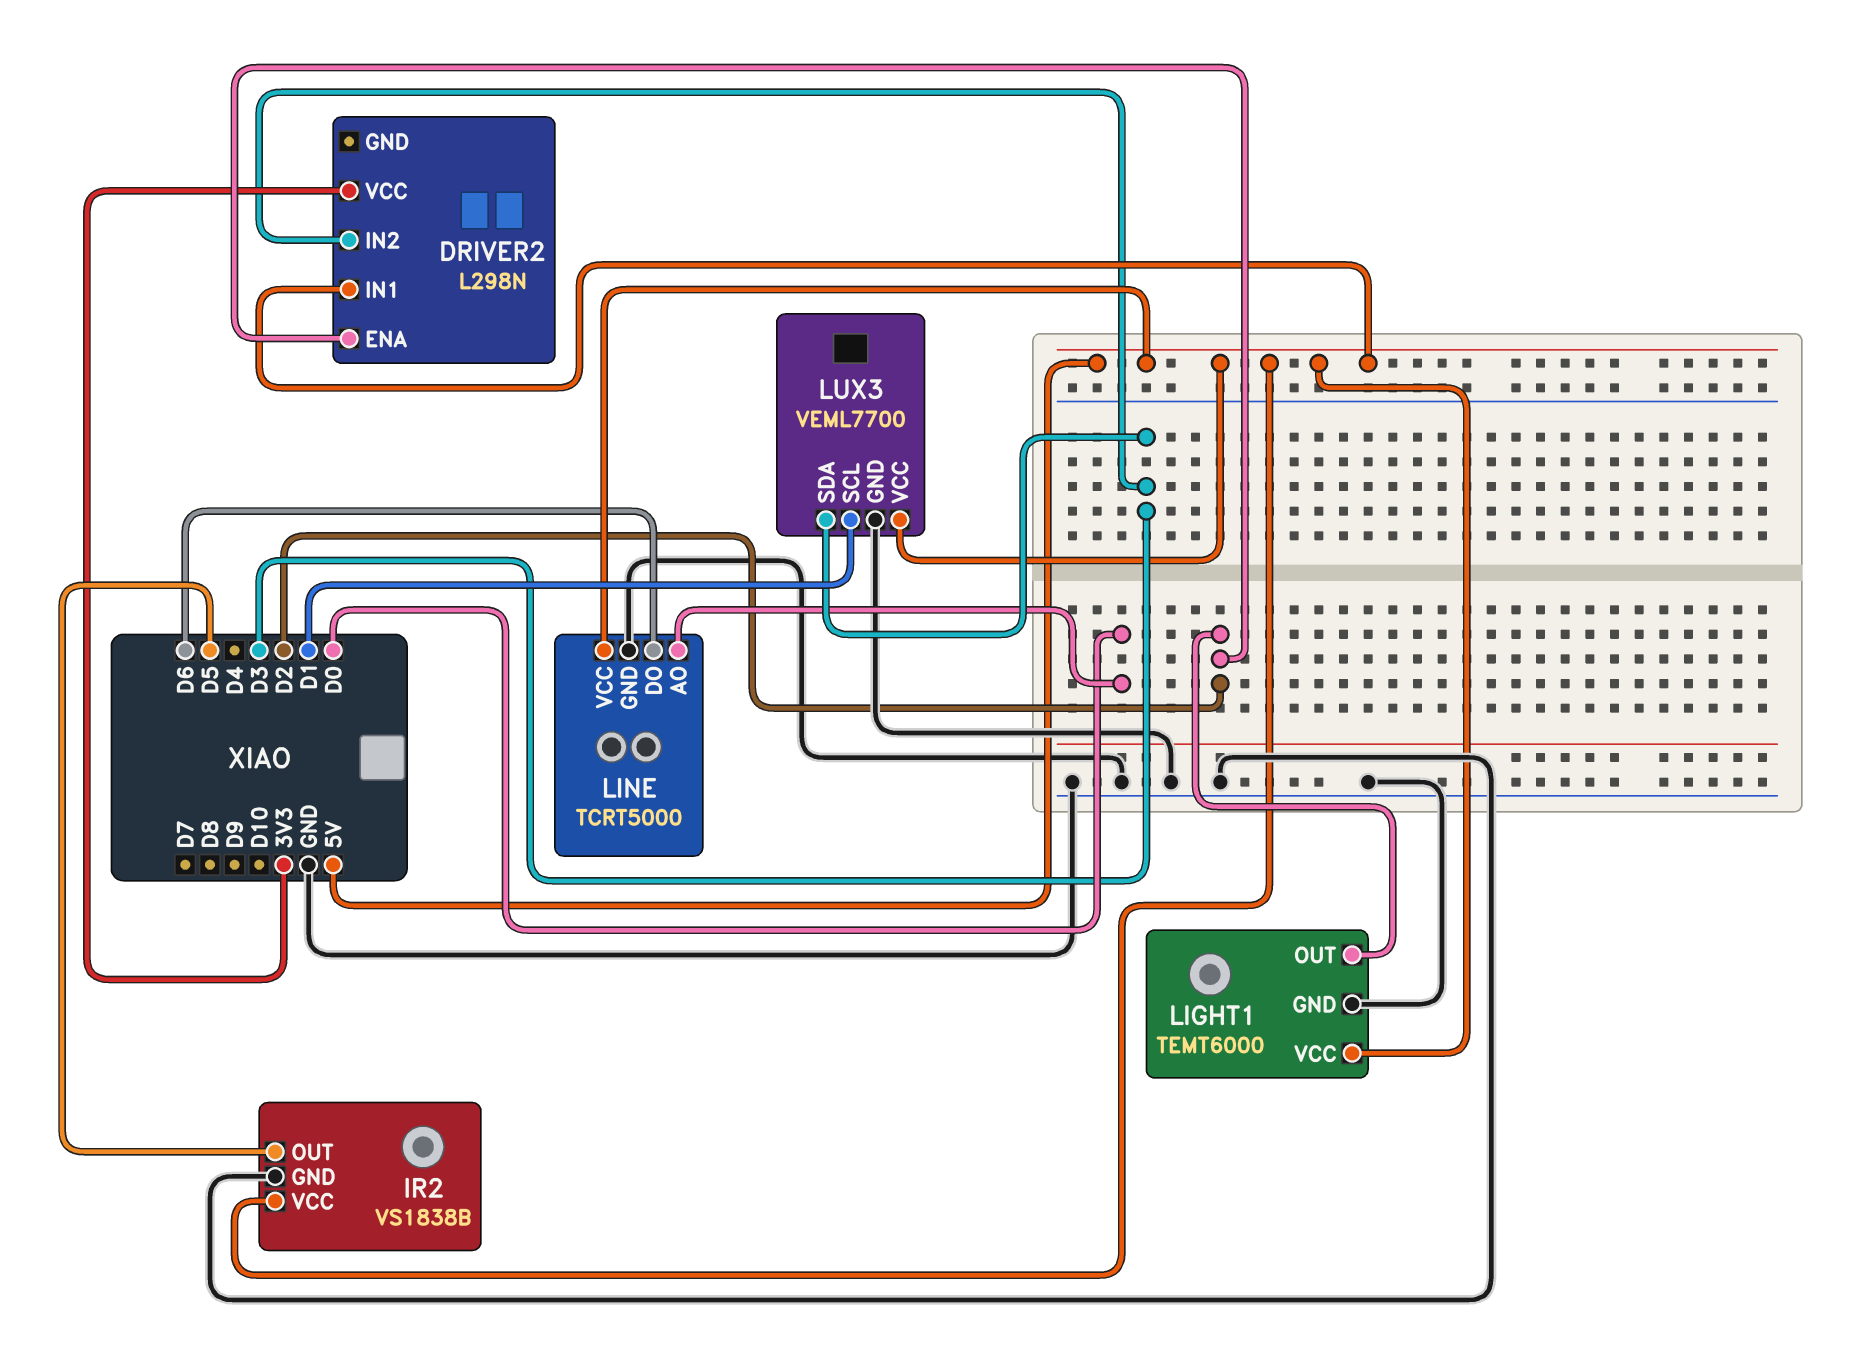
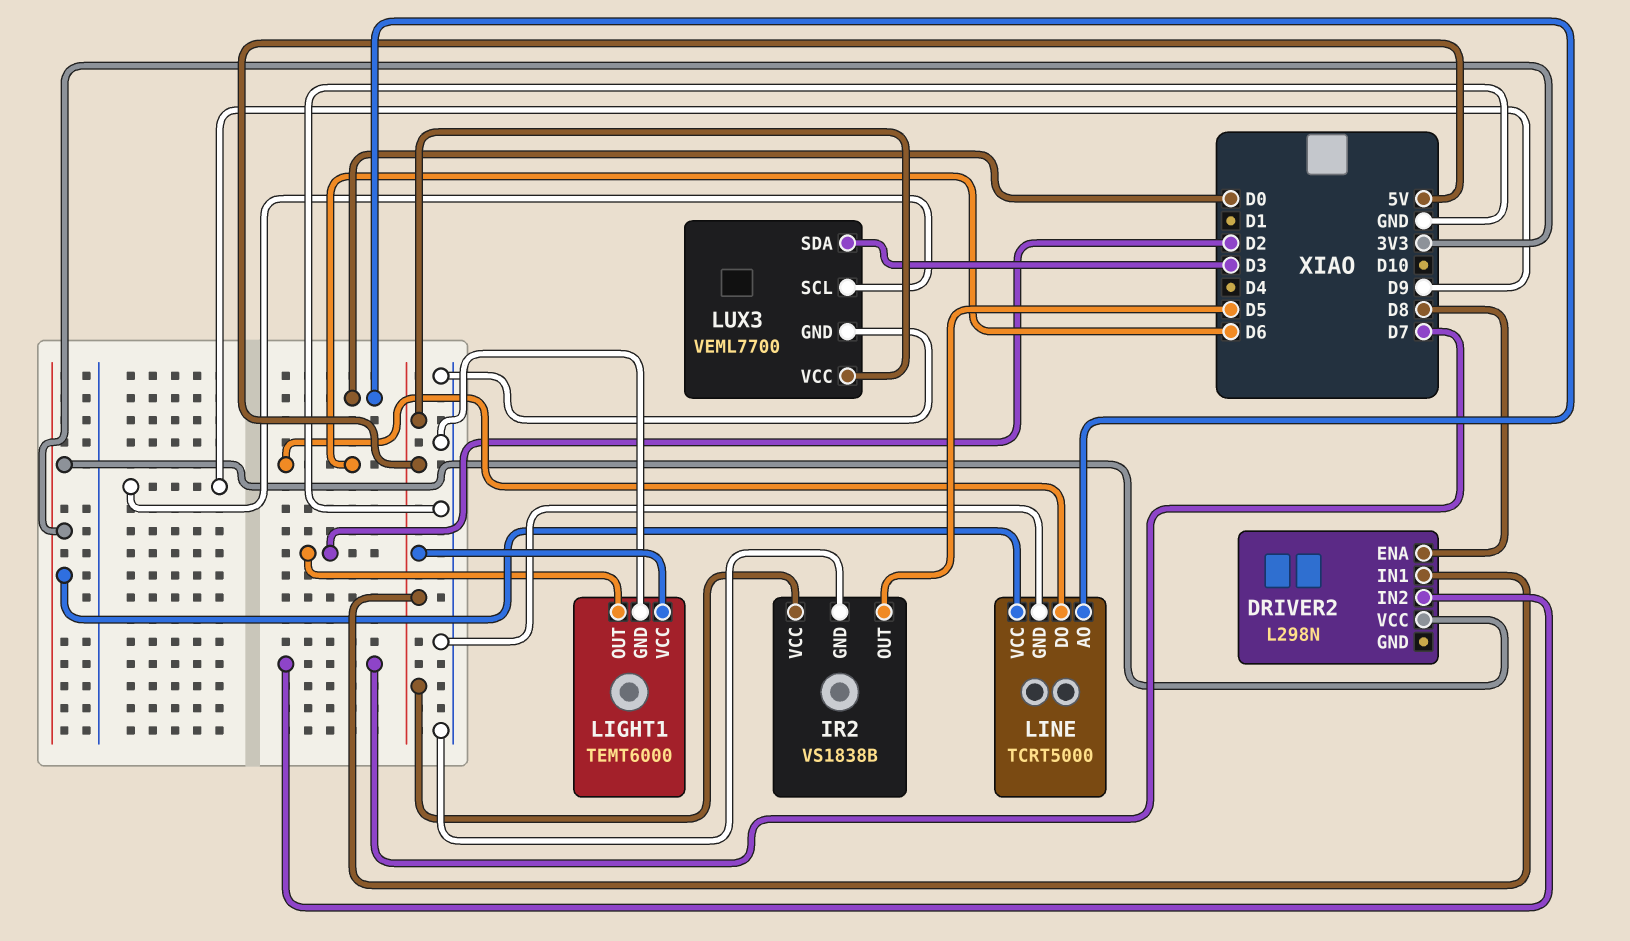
DRIVER2 pin ENA: D2 -> D8
DRIVER2 pin IN2: D3 -> D7
LINE pin VCC: 5V -> 3V3
LUX3 pin SCL: D1 -> D9

